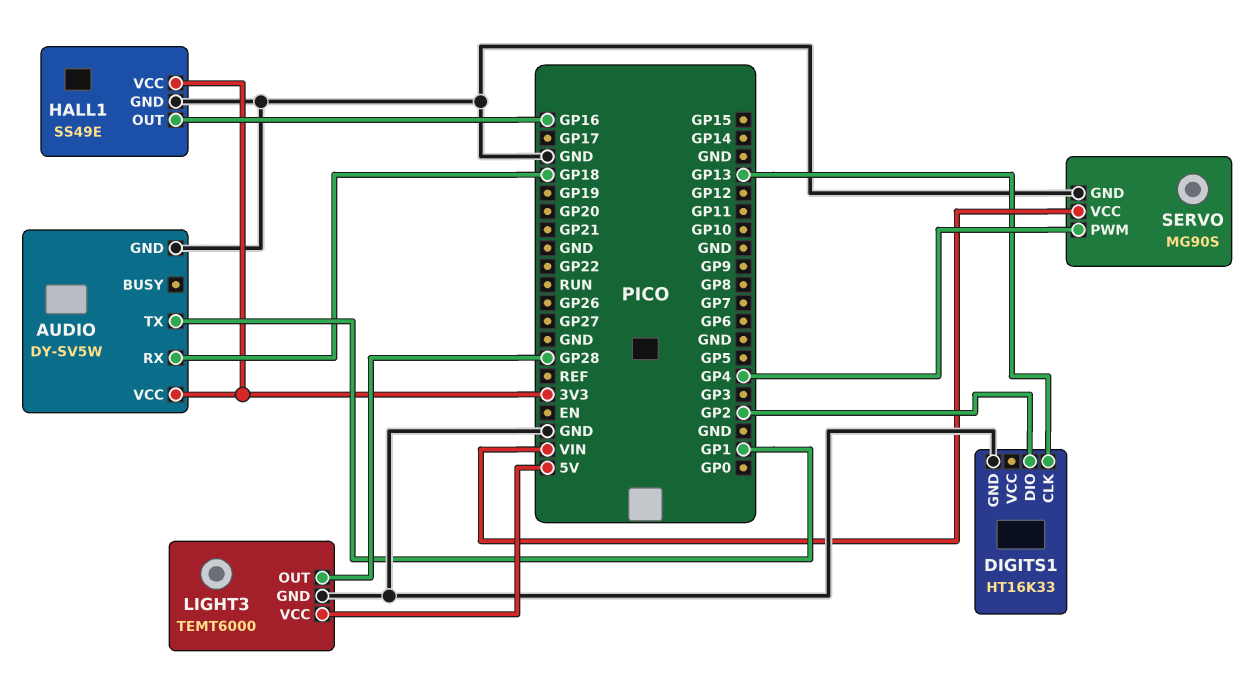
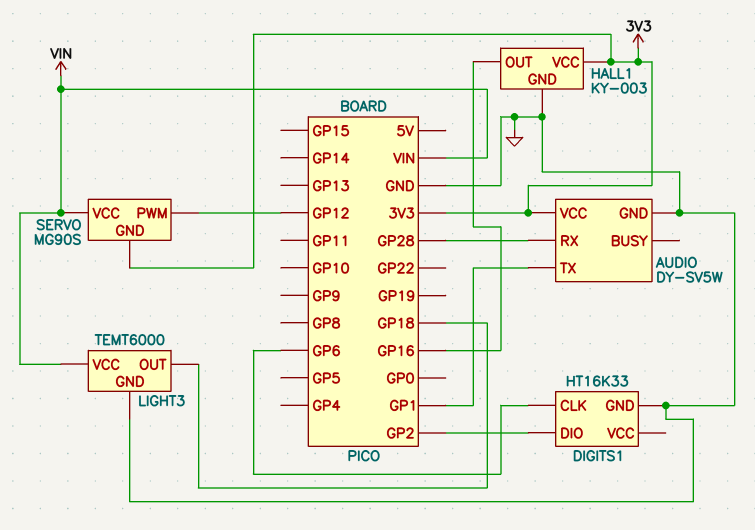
AUDIO pin RX: GP18 -> GP28
DIGITS1 pin CLK: GP13 -> GP6
HALL1: SS49E -> KY-003
LIGHT3 pin OUT: GP28 -> GP18
LIGHT3 pin VCC: 5V -> VIN
SERVO pin GND: GND -> 3V3
SERVO pin PWM: GP4 -> GP12

